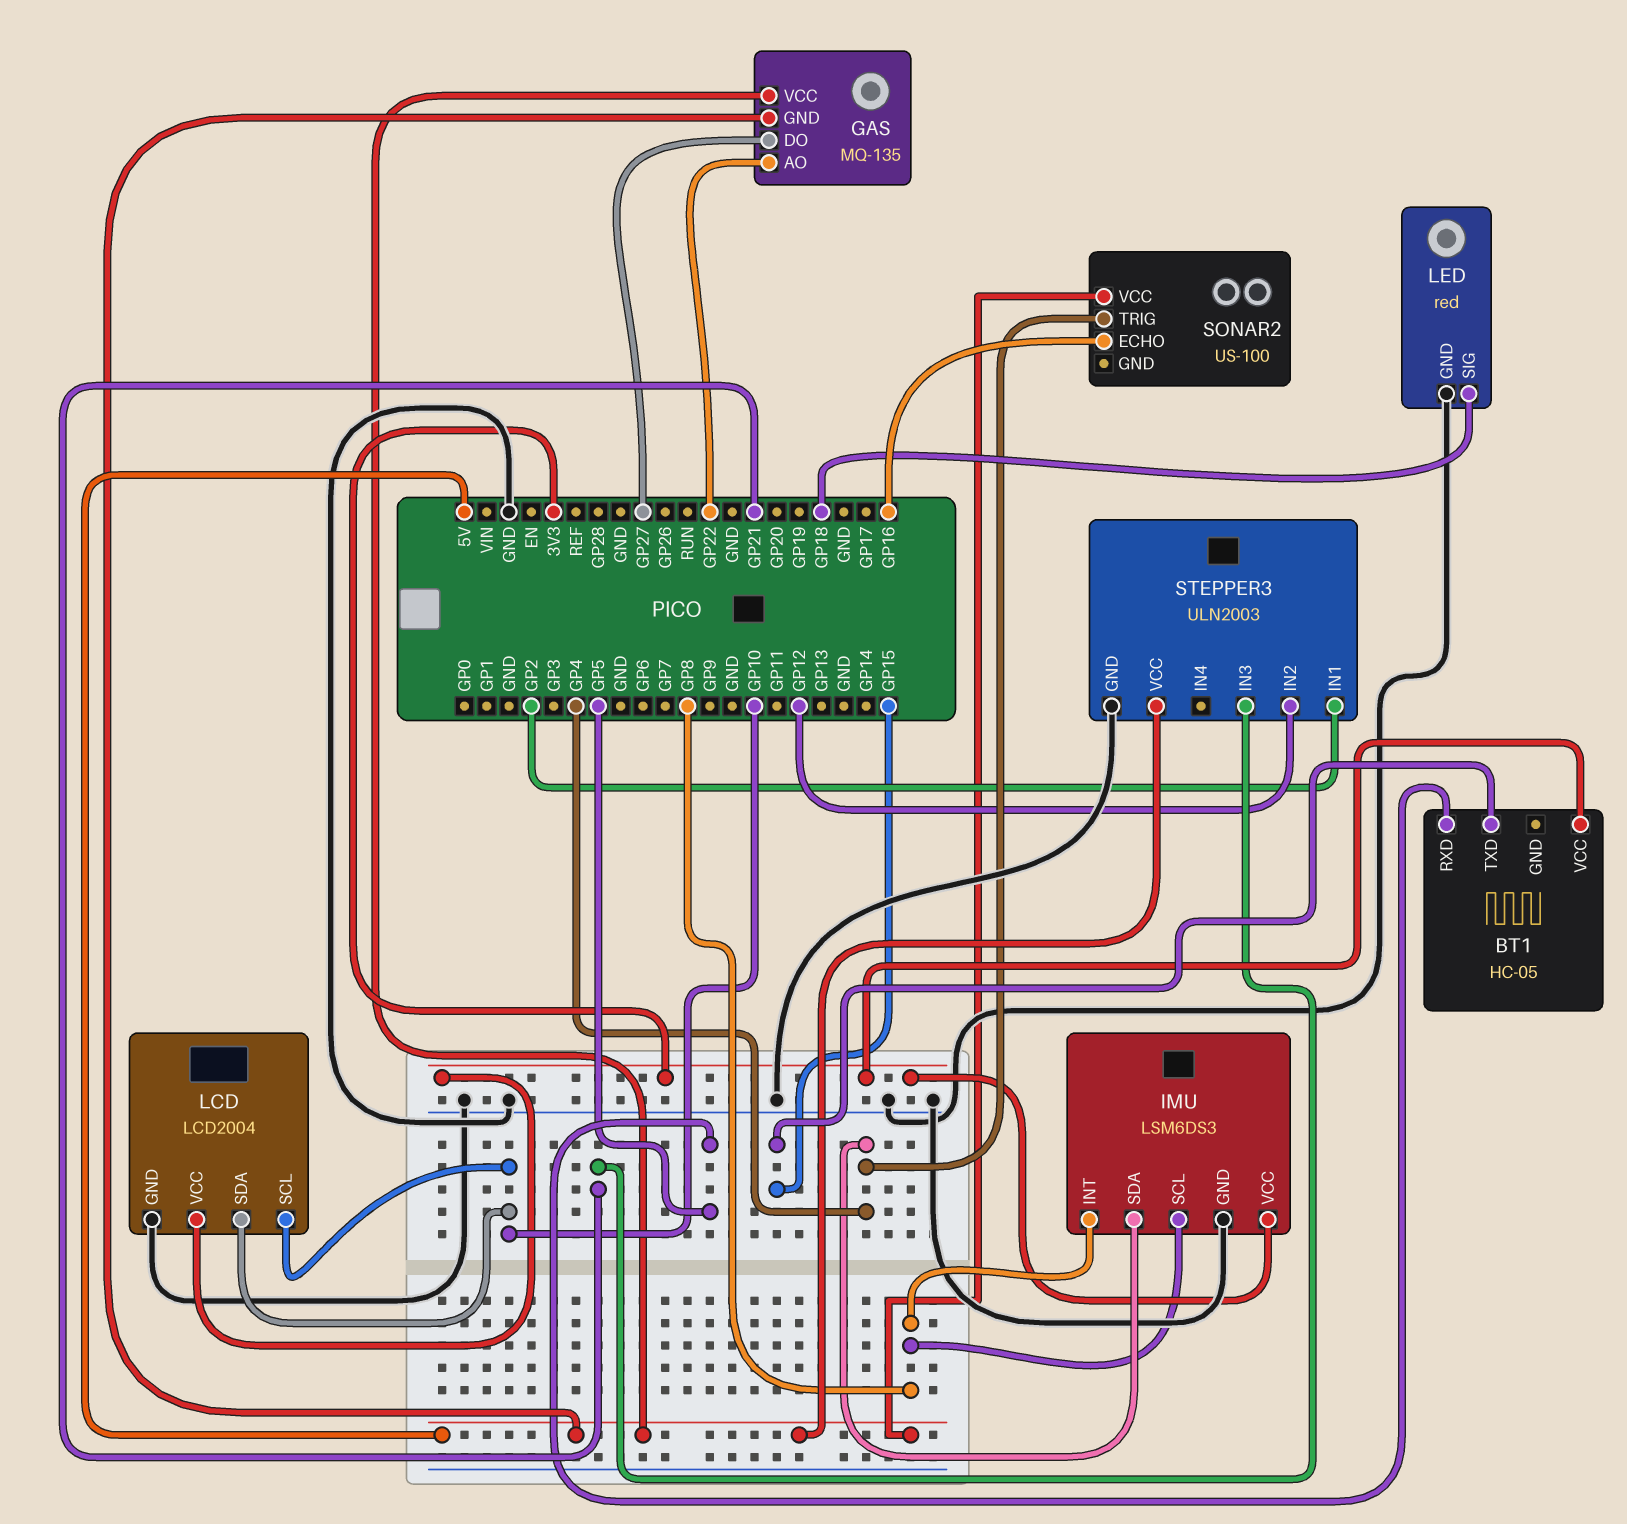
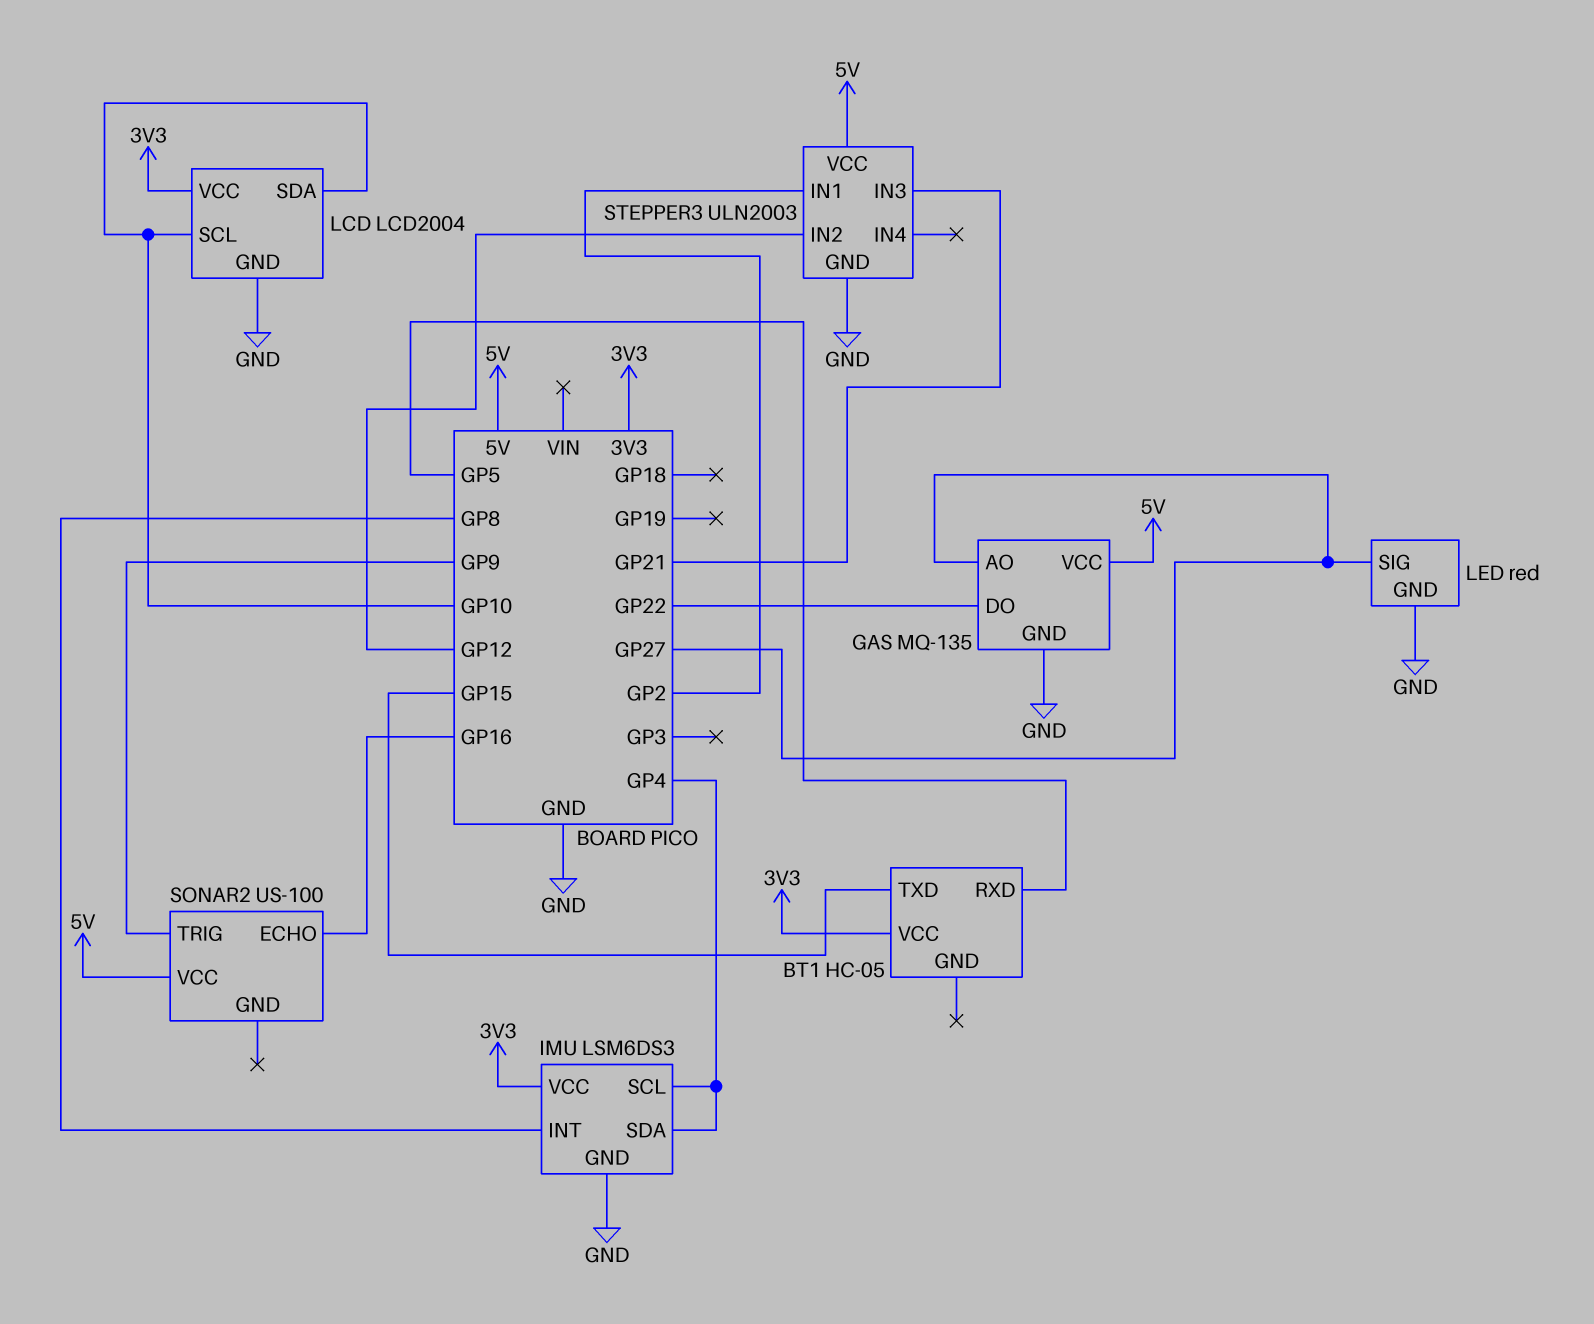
GAS pin AO: GP22 -> GP27
GAS pin DO: GP27 -> GP22
GAS pin GND: 5V -> GND
IMU pin SCL: GP8 -> GP4
LED pin SIG: GP18 -> GP27
SONAR2 pin TRIG: GP4 -> GP9

